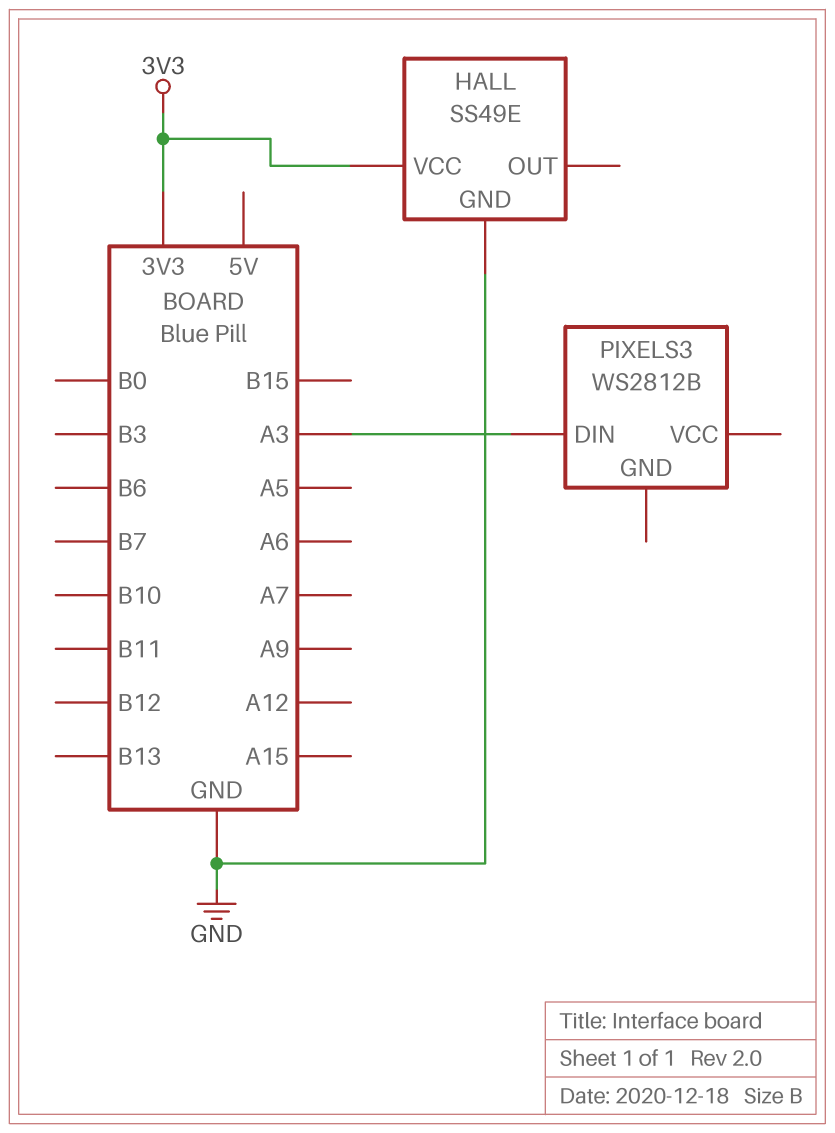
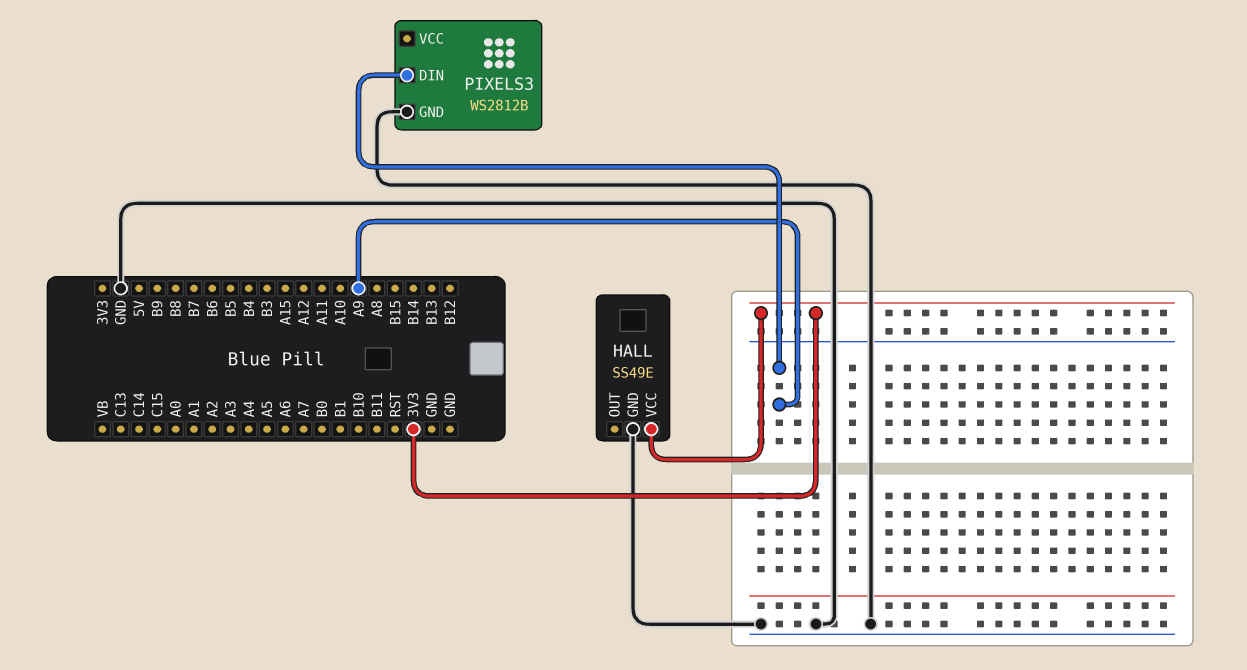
PIXELS3 pin DIN: A3 -> A9
PIXELS3 pin GND: none -> GND

